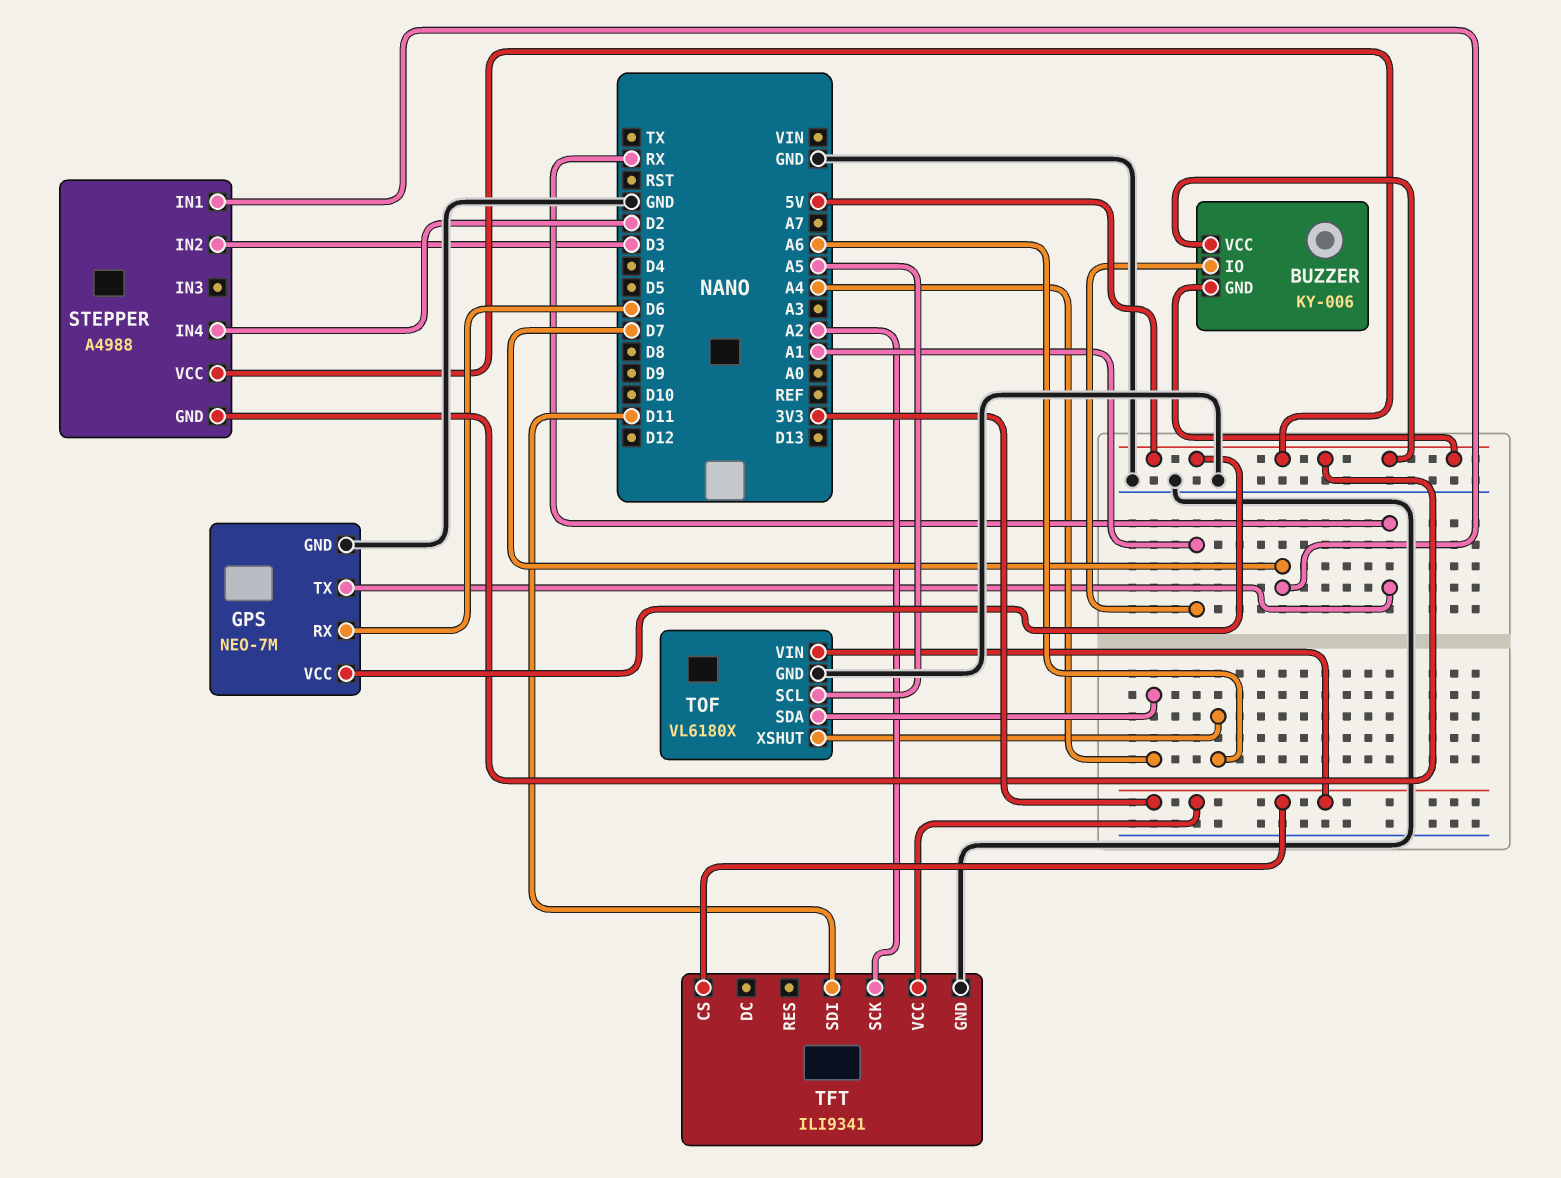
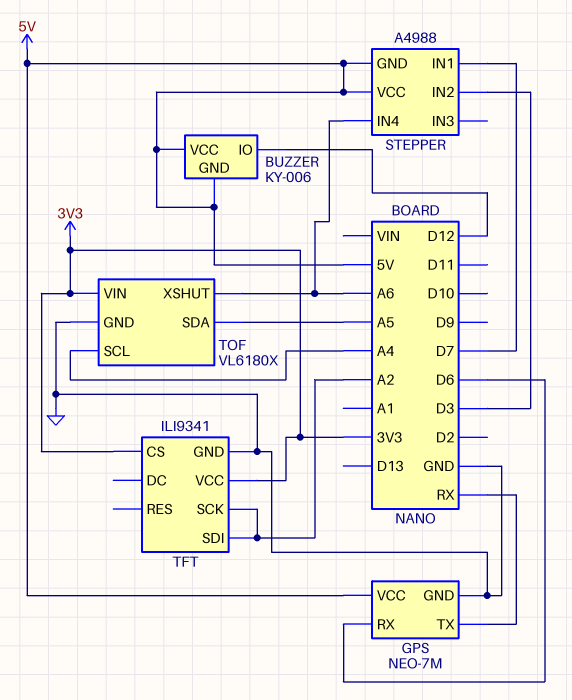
BUZZER pin IO: A1 -> D12
STEPPER pin IN4: D2 -> A6
TFT pin SDI: D11 -> A2
TOF pin SCL: A5 -> A4
TOF pin SDA: A4 -> A5

